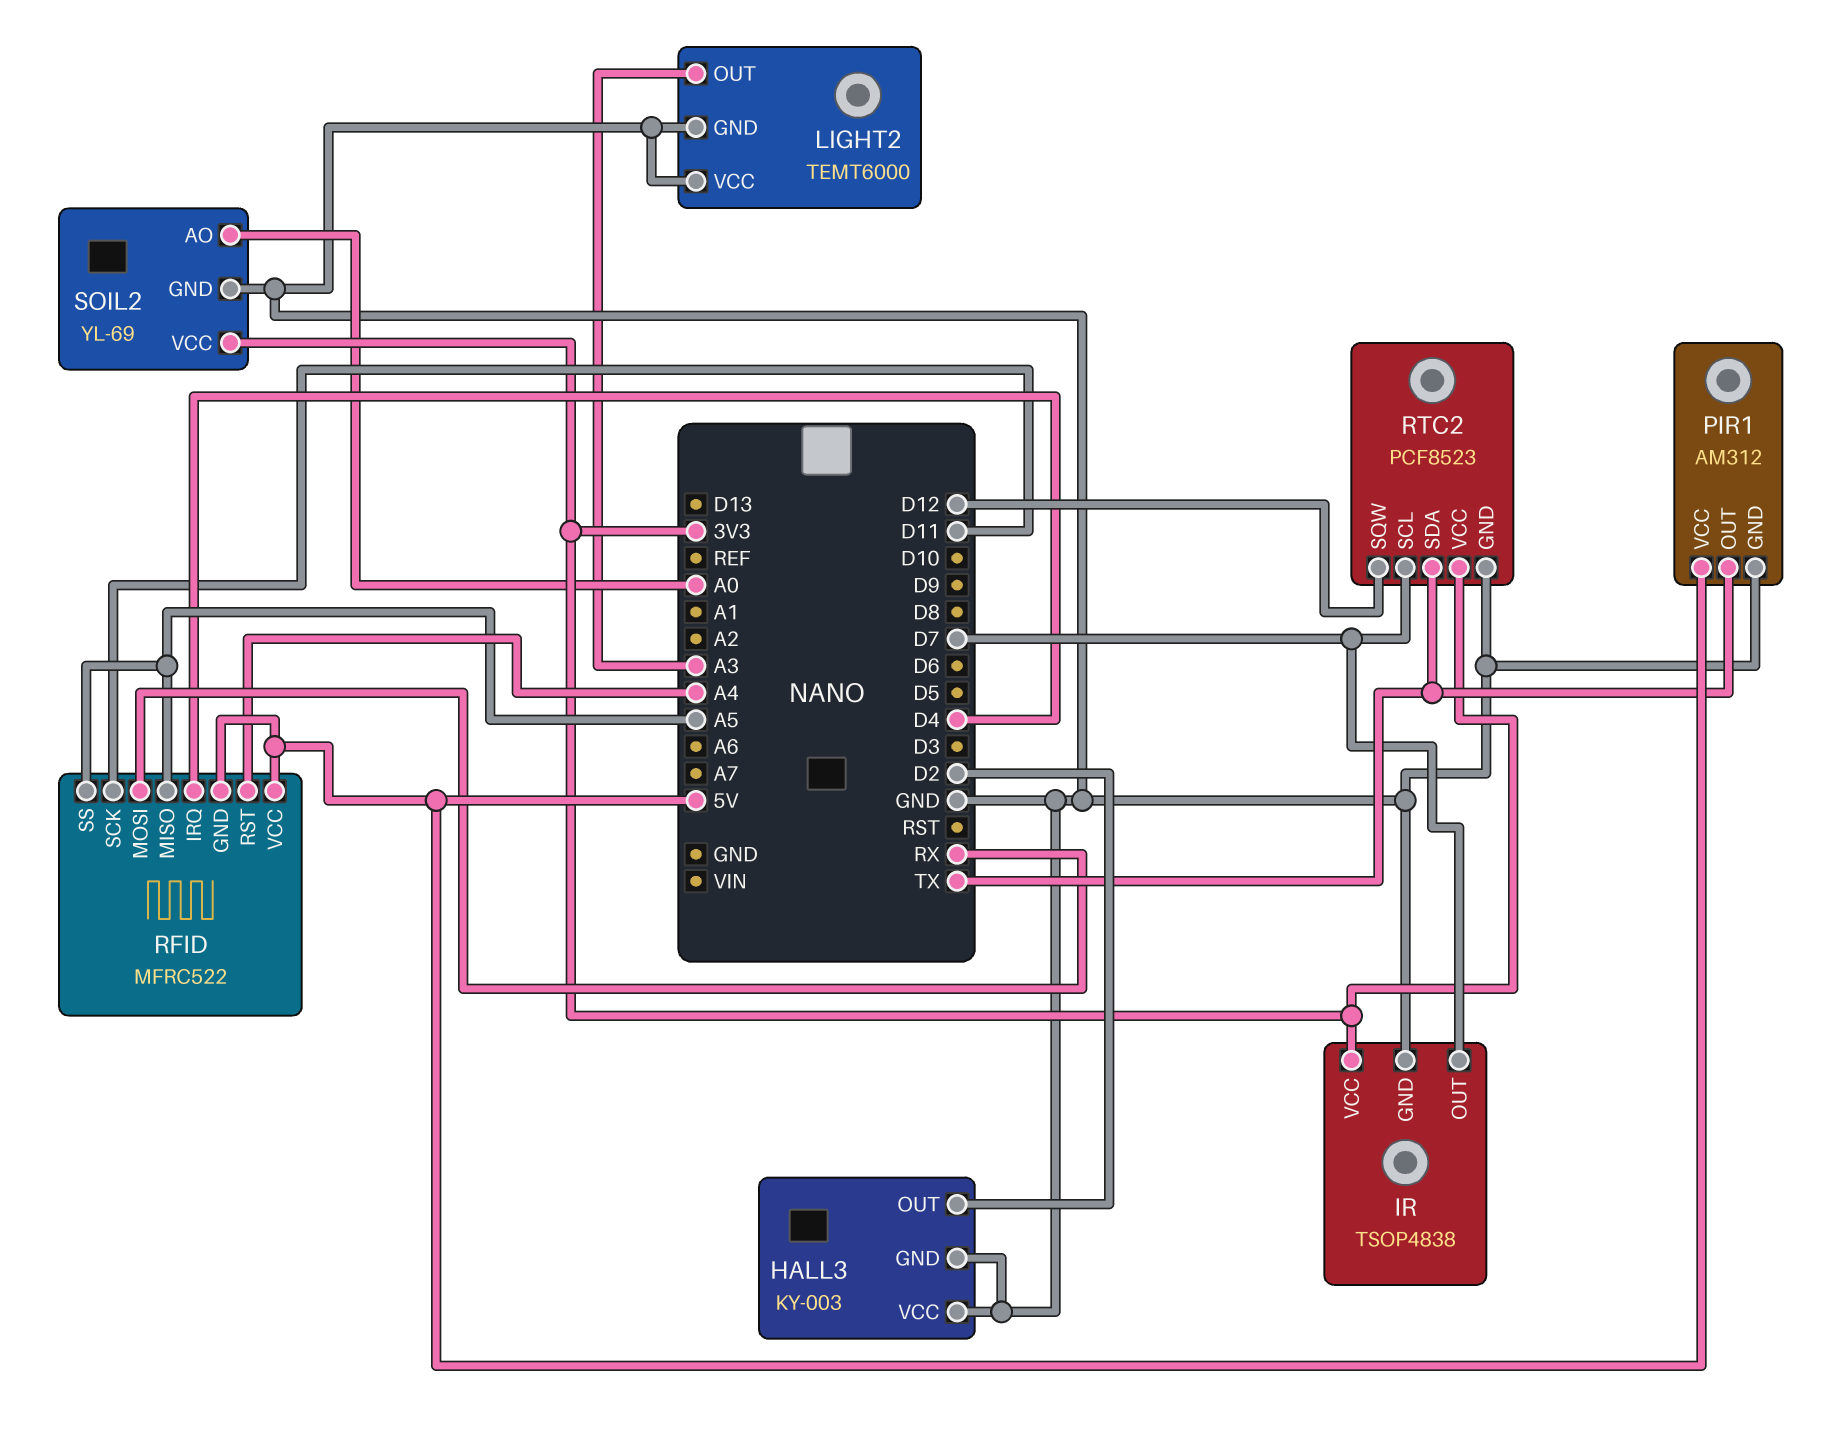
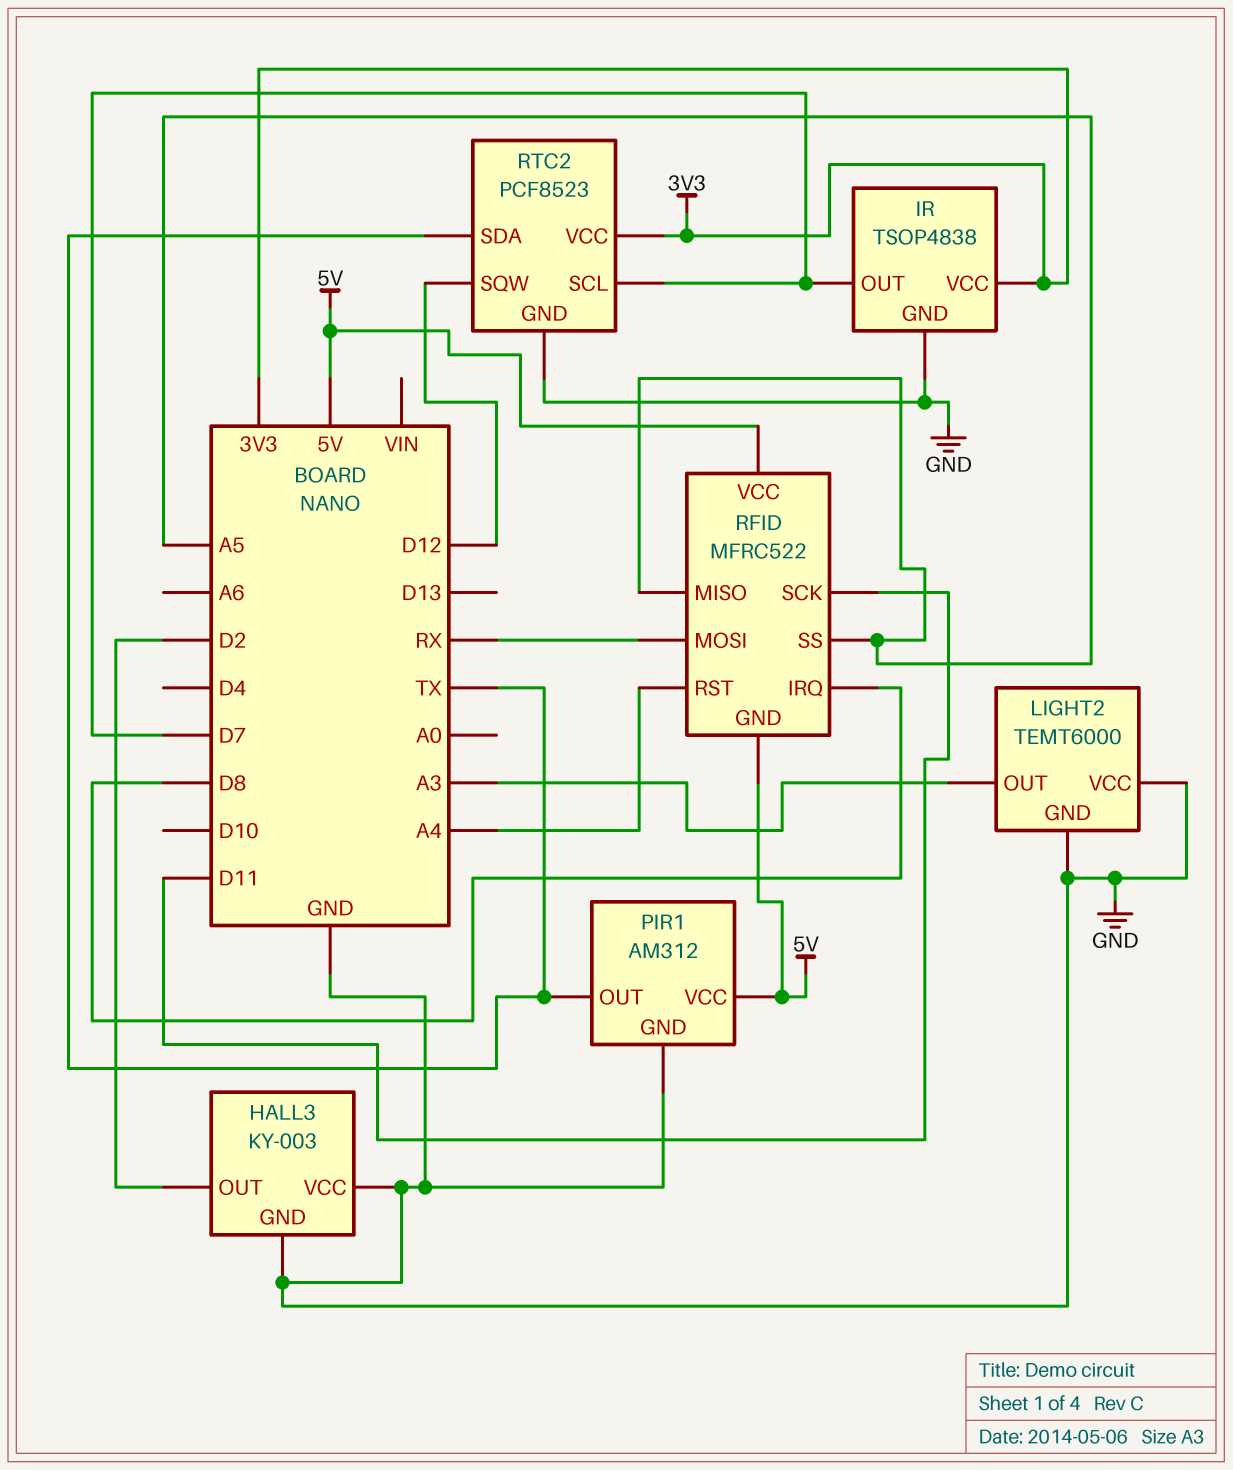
RFID pin IRQ: D4 -> D8
SOIL2: YL-69 -> none
SOIL2 pin AO: A0 -> none
SOIL2 pin GND: GND -> none
SOIL2 pin VCC: 3V3 -> none

